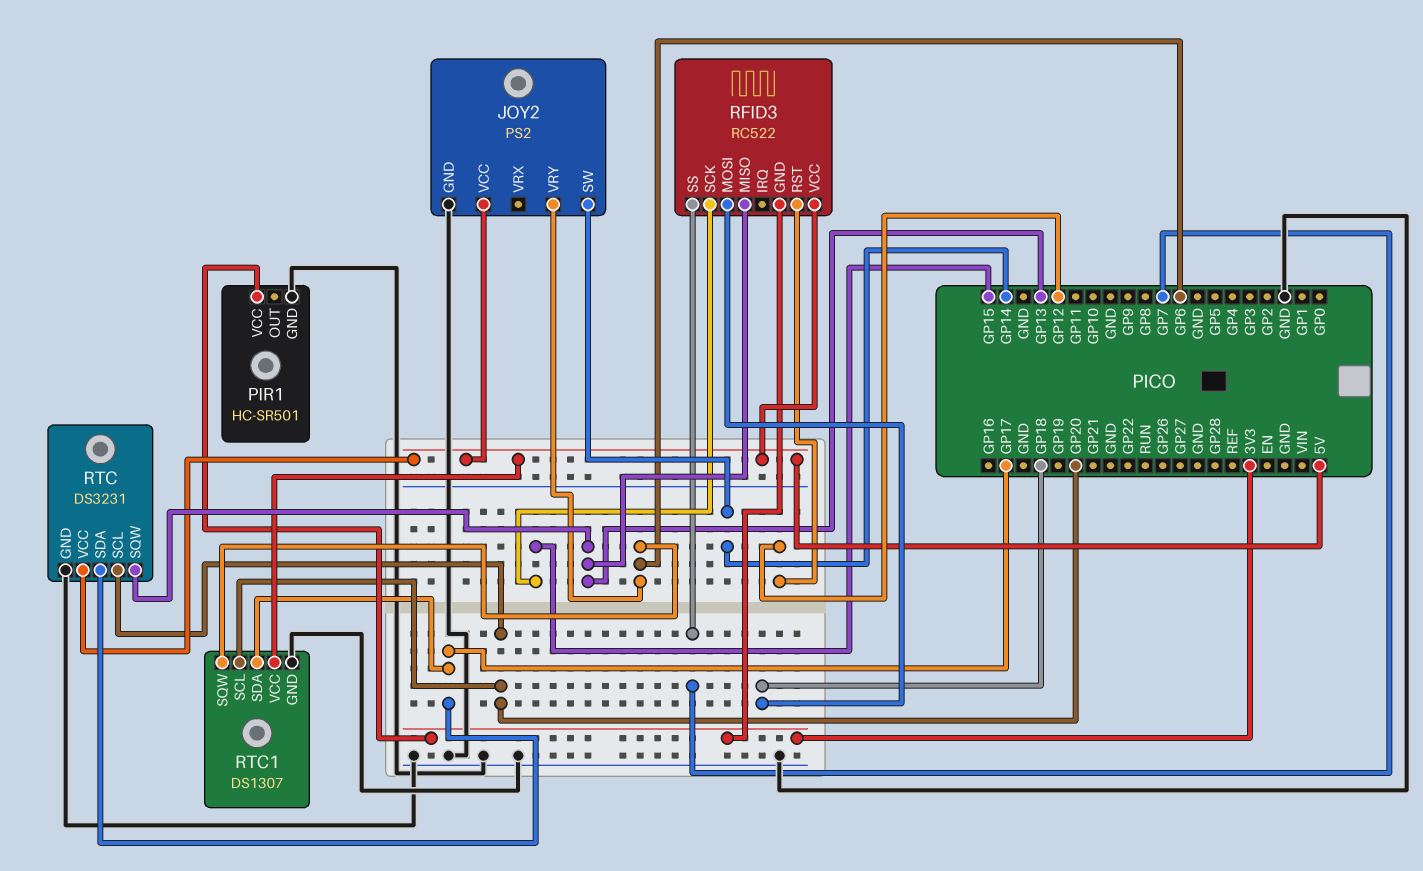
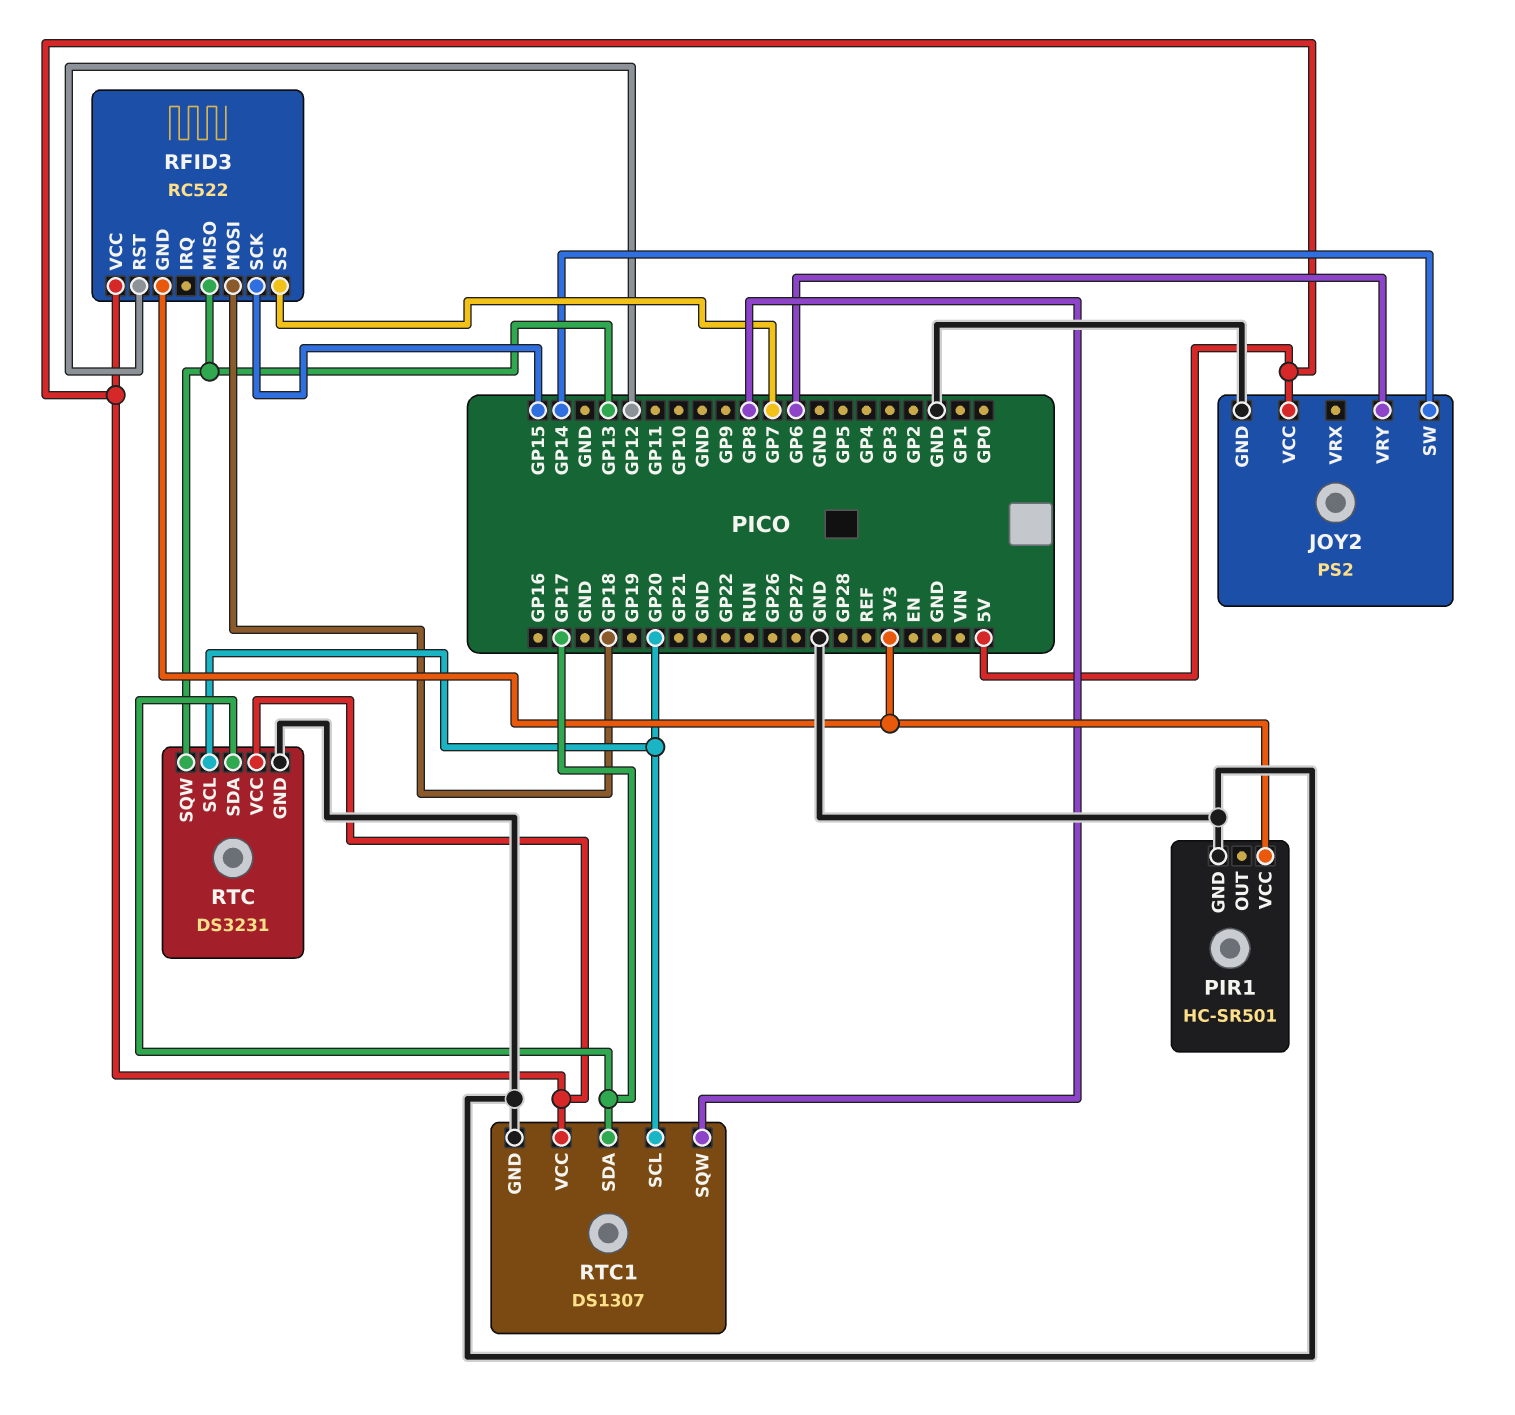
RTC1 pin SQW: GP6 -> GP8

